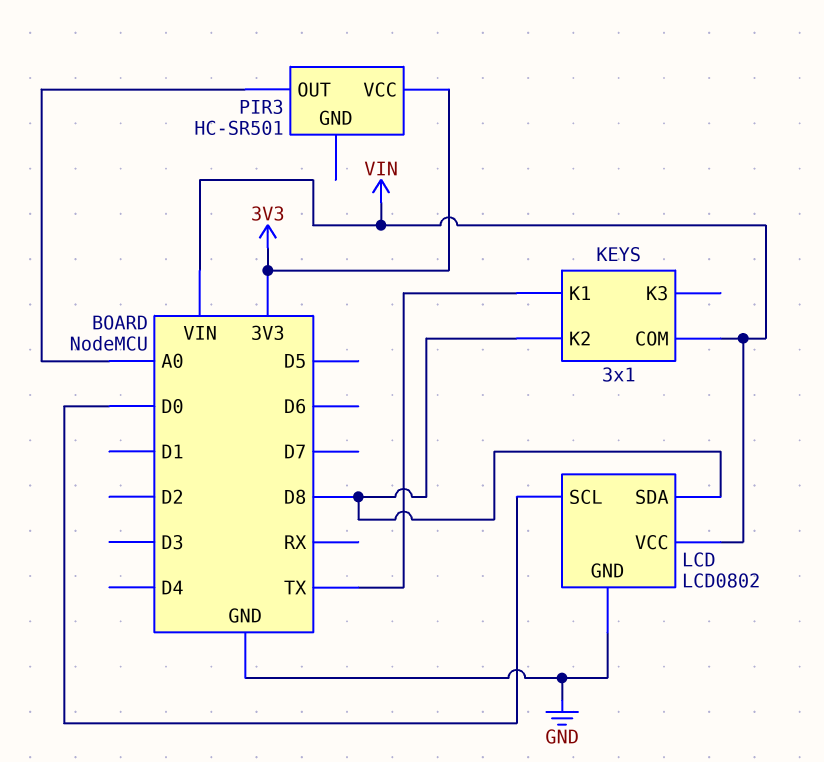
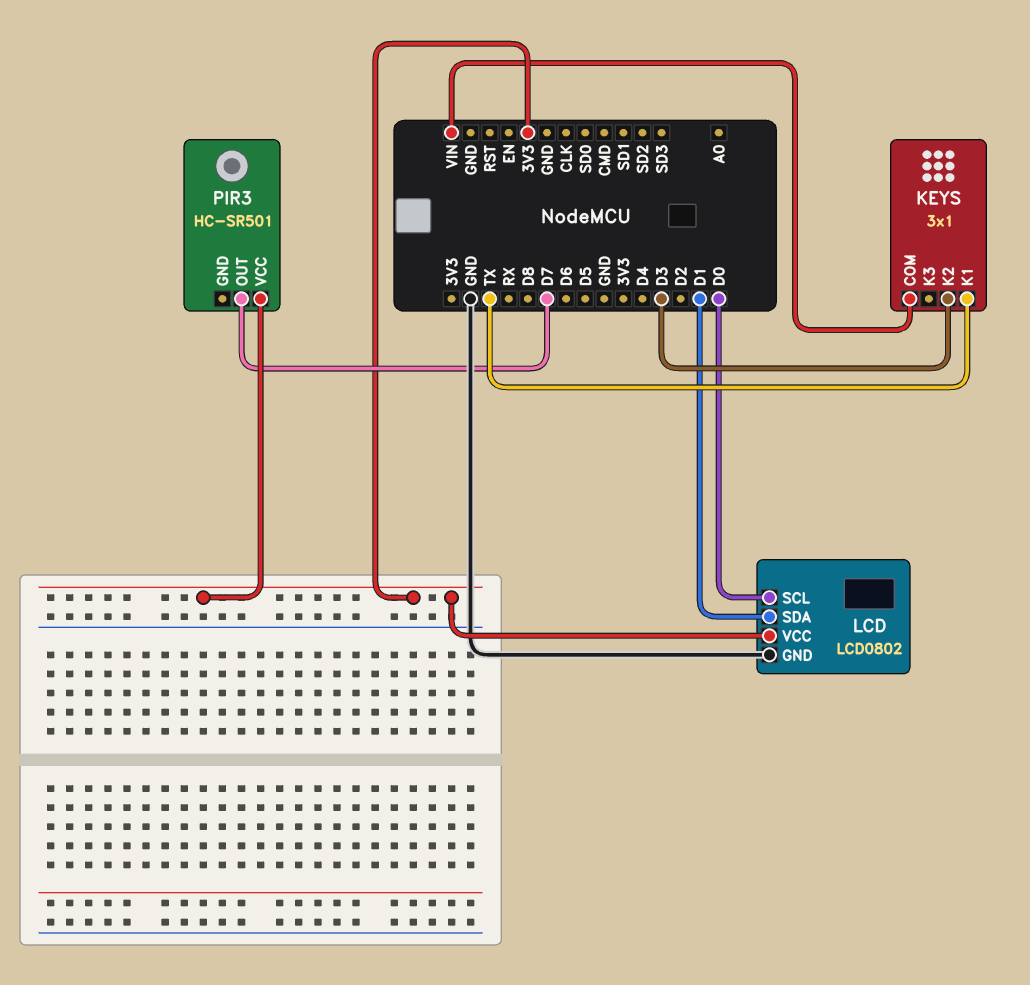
KEYS pin K2: D8 -> D3
LCD pin SDA: D8 -> D1
LCD pin VCC: VIN -> 3V3
PIR3 pin OUT: A0 -> D7

